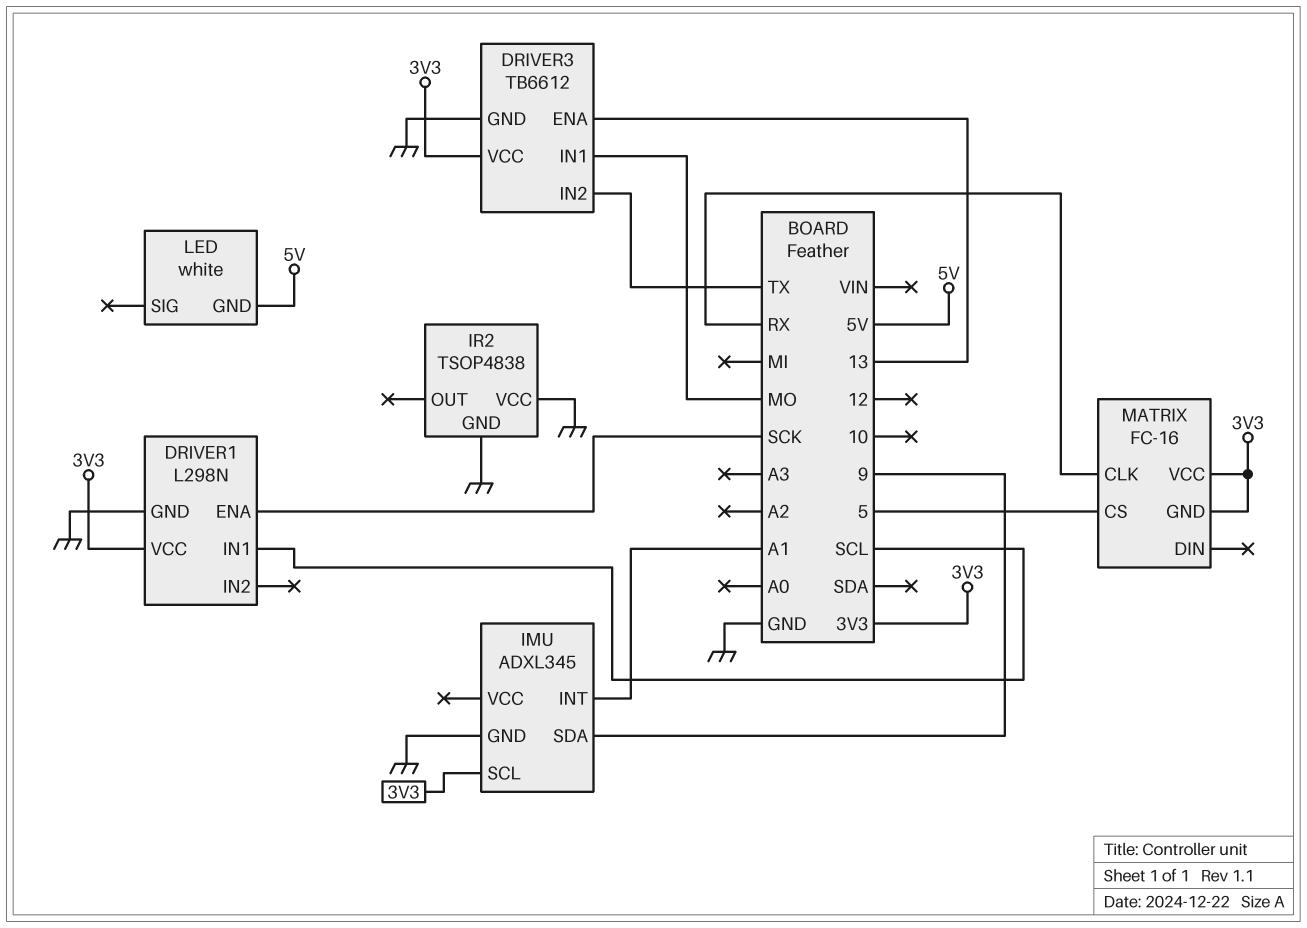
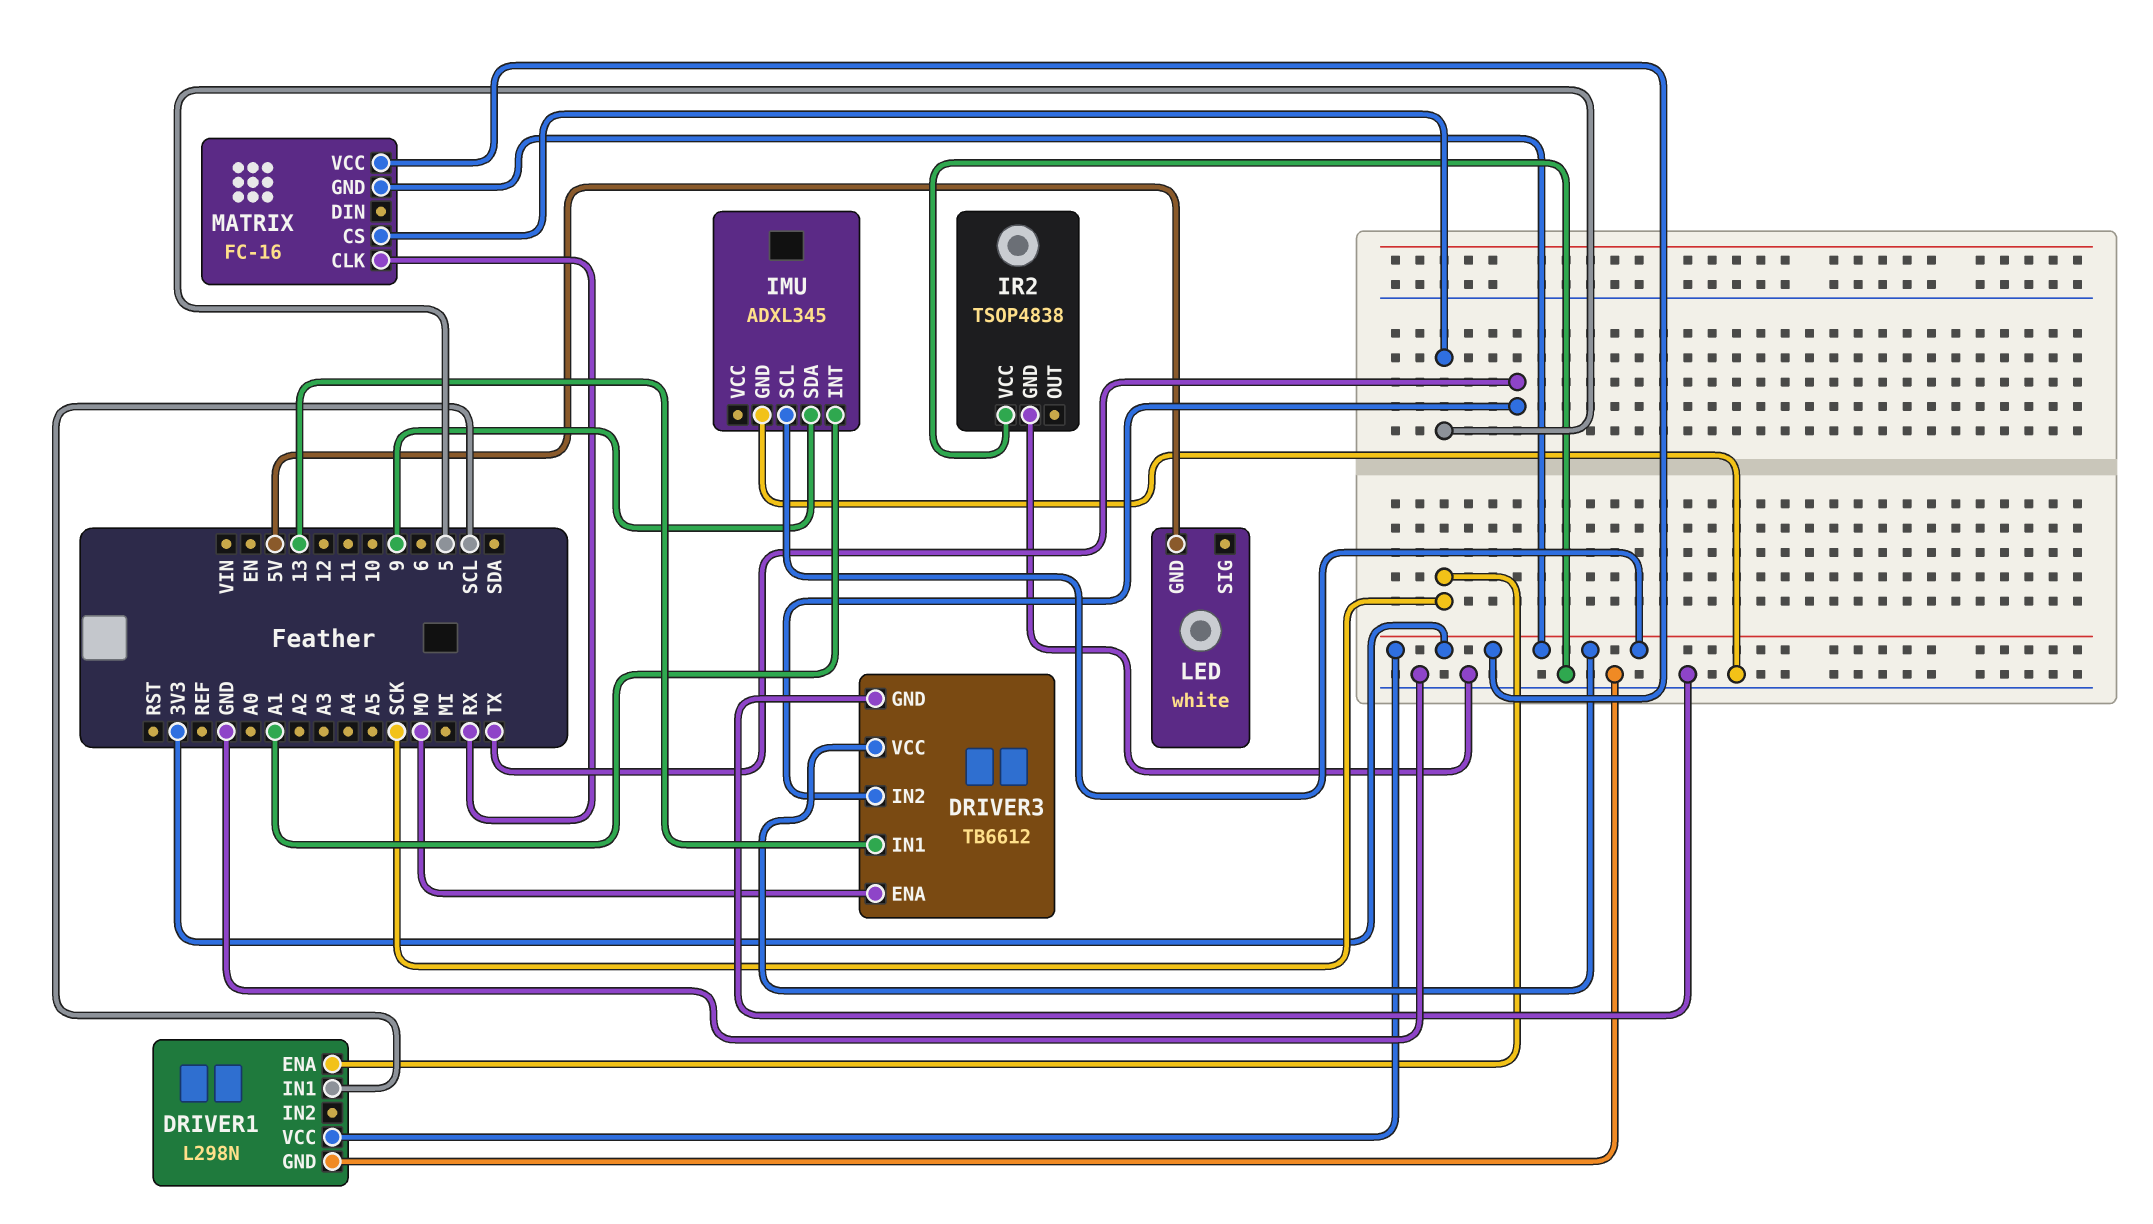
DRIVER3 pin ENA: 13 -> MO
DRIVER3 pin IN1: MO -> 13

